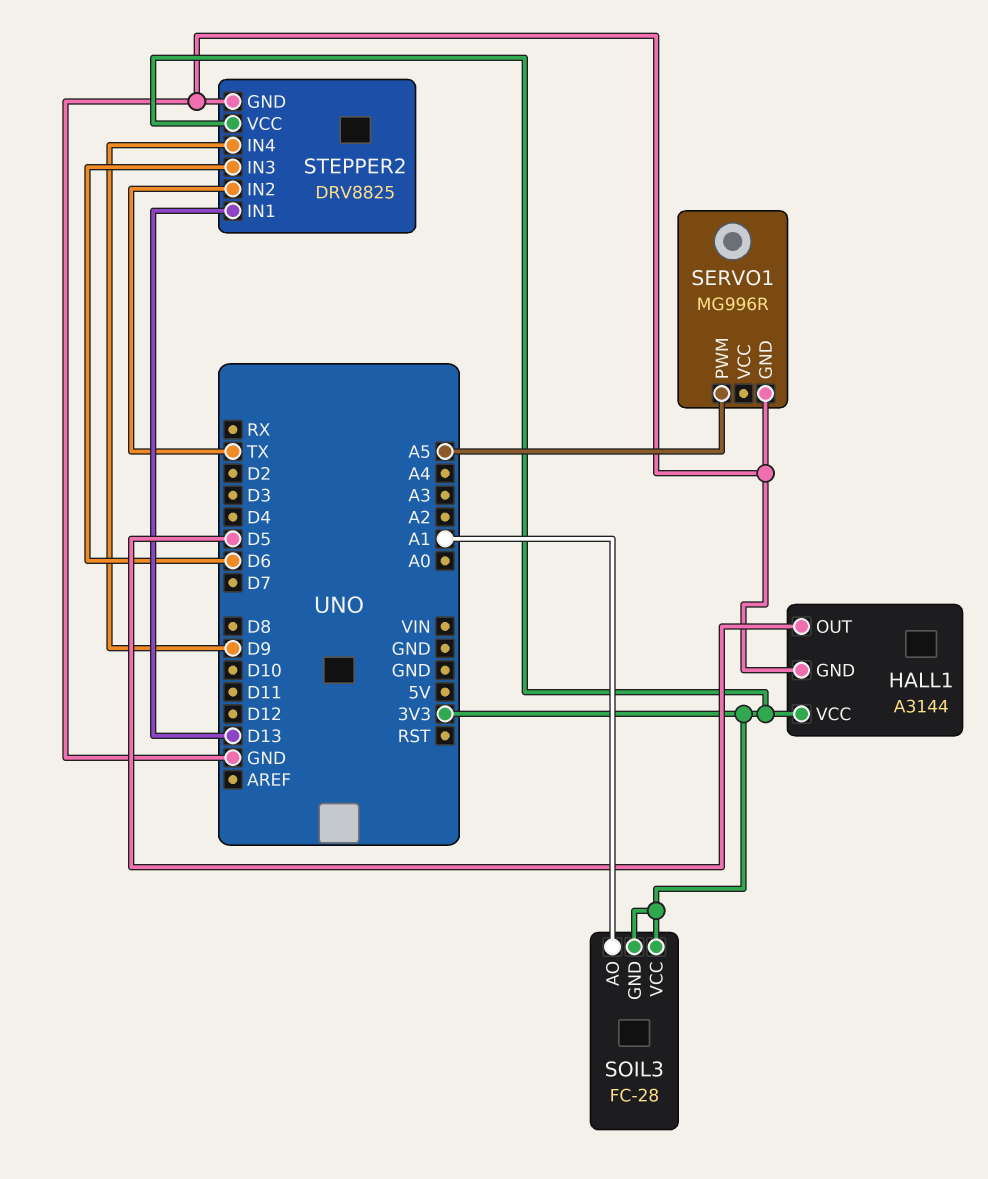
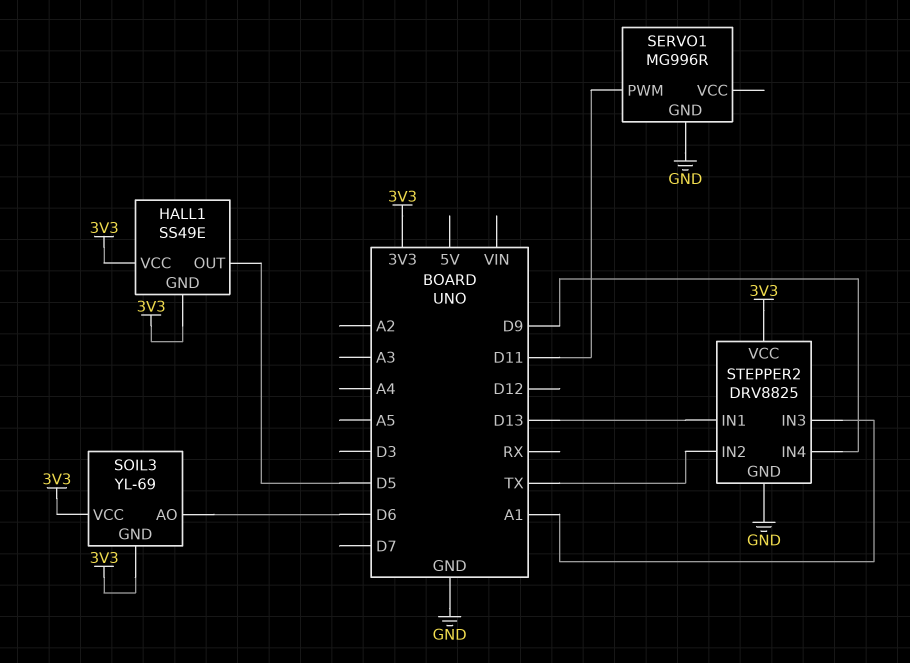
HALL1: A3144 -> SS49E
HALL1 pin GND: GND -> 3V3
SERVO1 pin PWM: A5 -> D11
SOIL3: FC-28 -> YL-69
SOIL3 pin AO: A1 -> D6
STEPPER2 pin IN3: D6 -> A1

